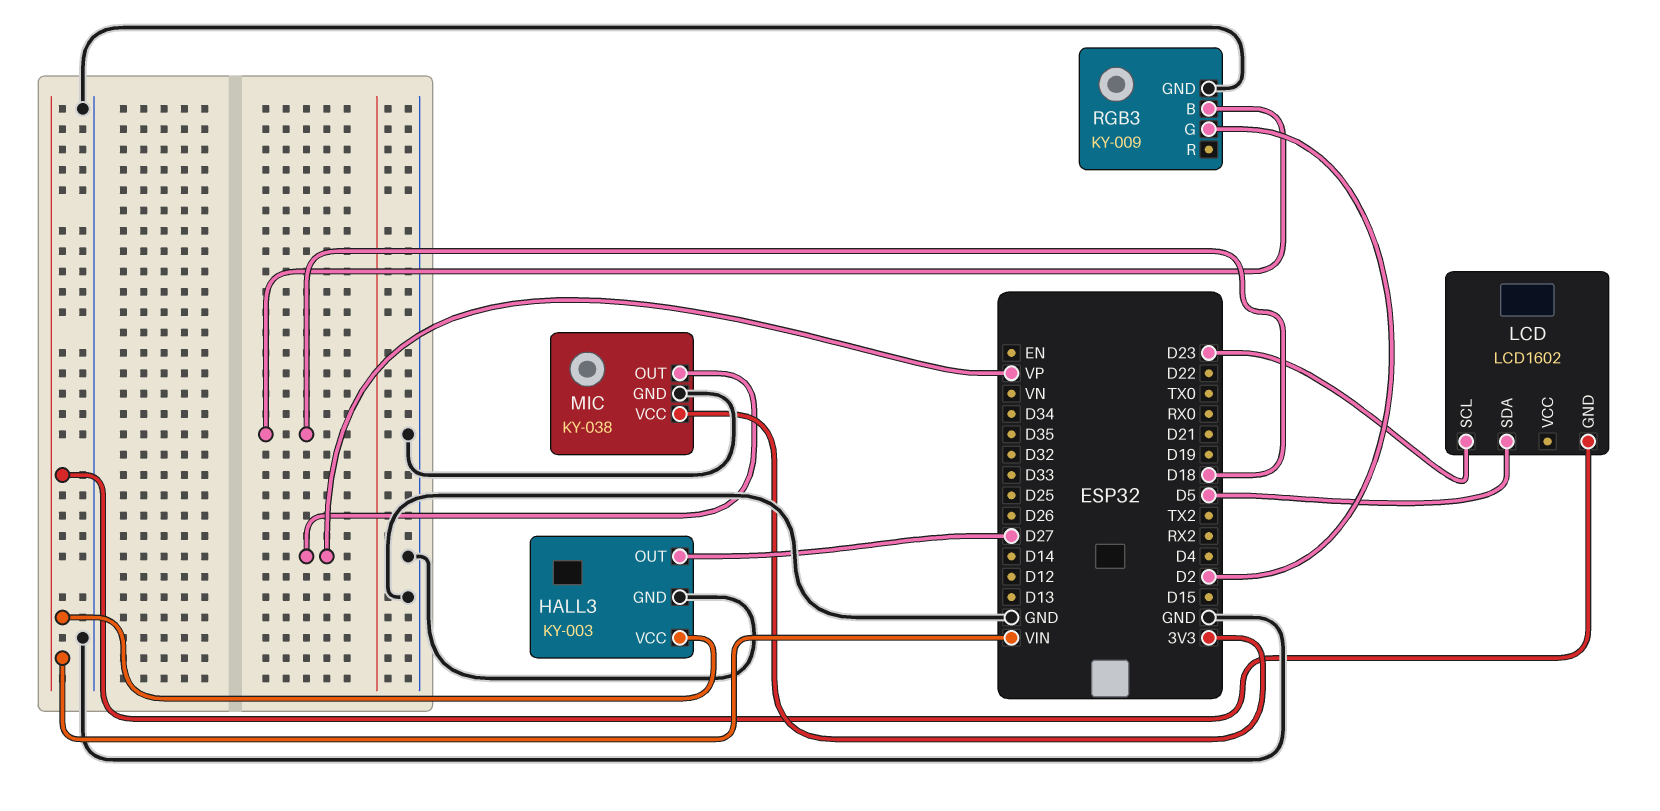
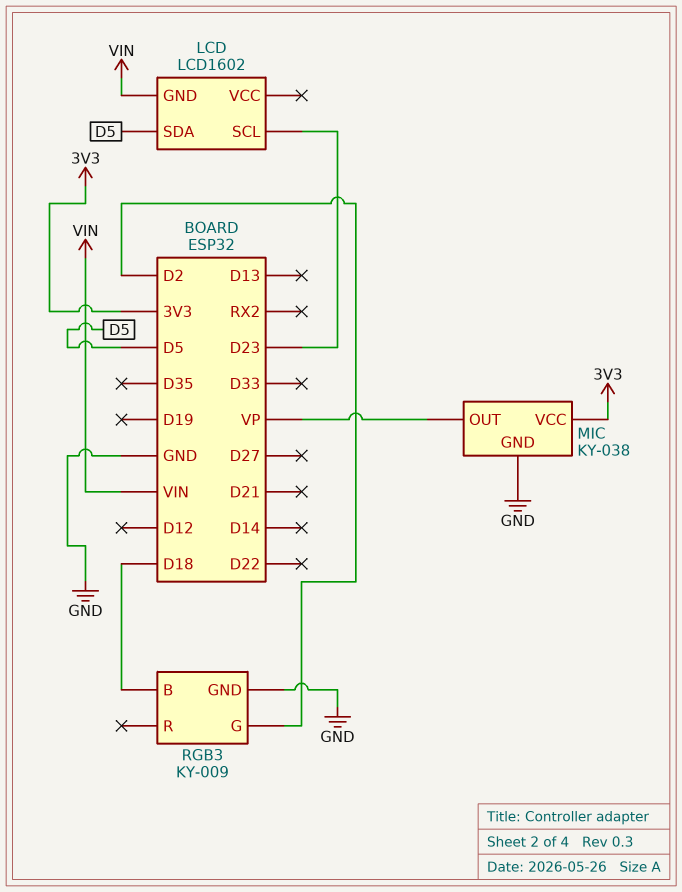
HALL3: KY-003 -> none
HALL3 pin GND: GND -> none
HALL3 pin OUT: D27 -> none
HALL3 pin VCC: VIN -> none

